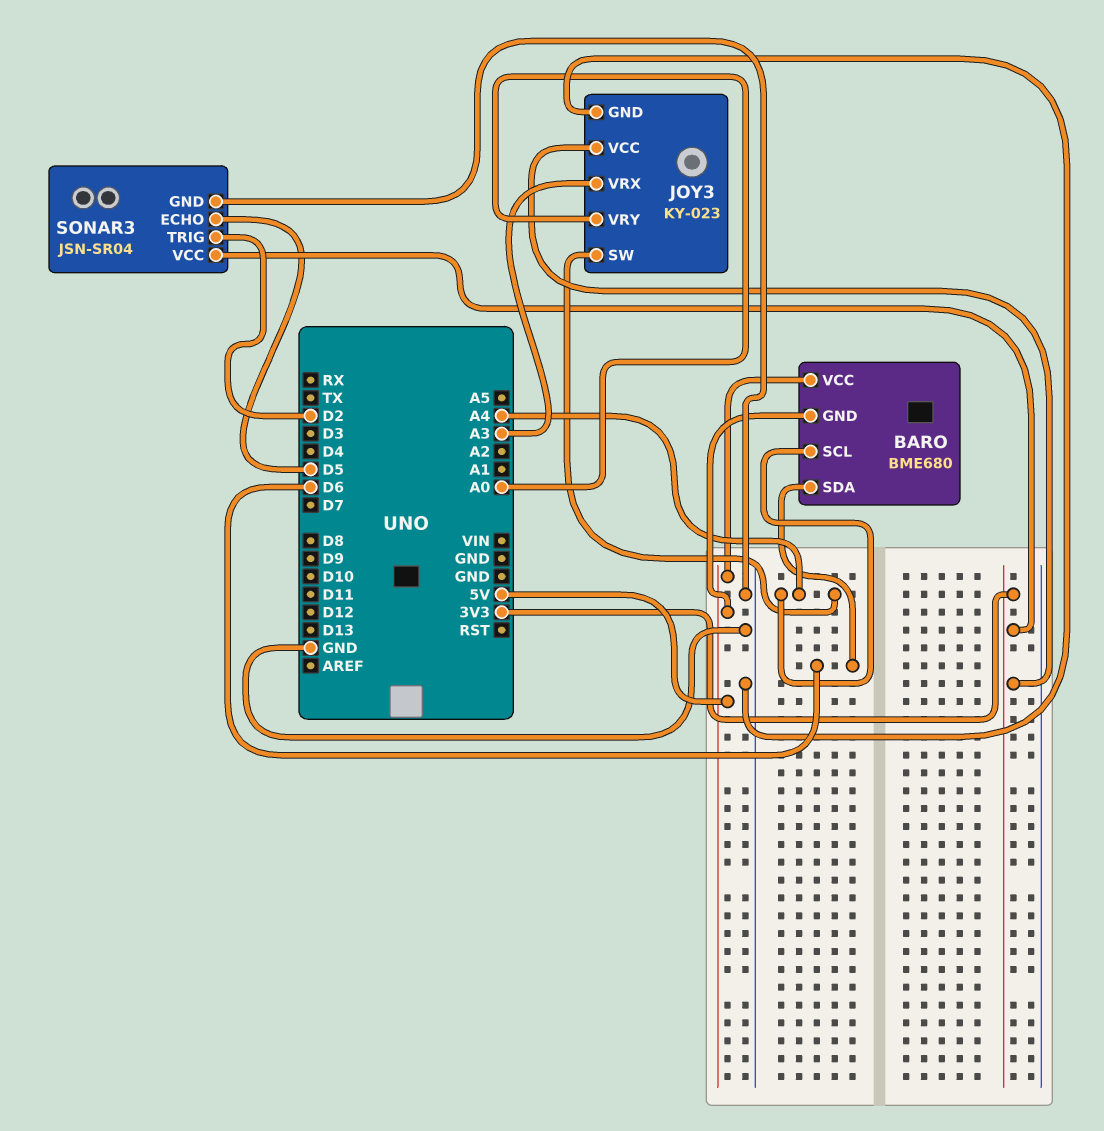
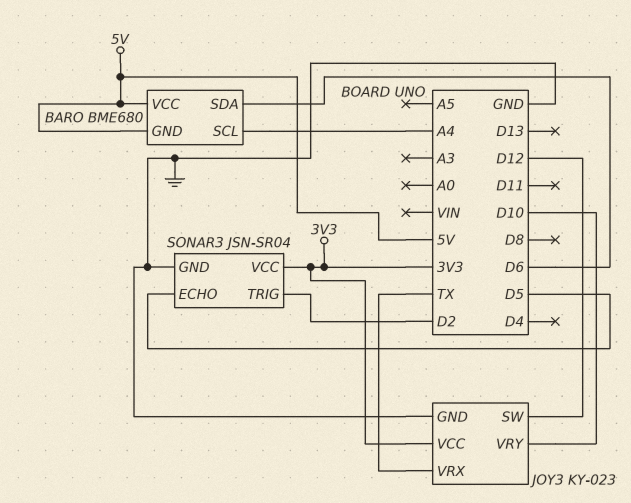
JOY3 pin SW: A4 -> D12
JOY3 pin VRX: A3 -> TX
JOY3 pin VRY: A0 -> D10

